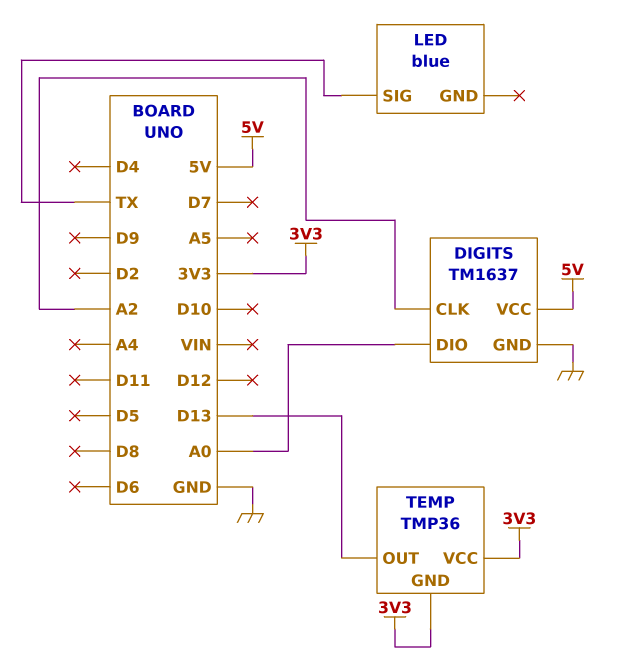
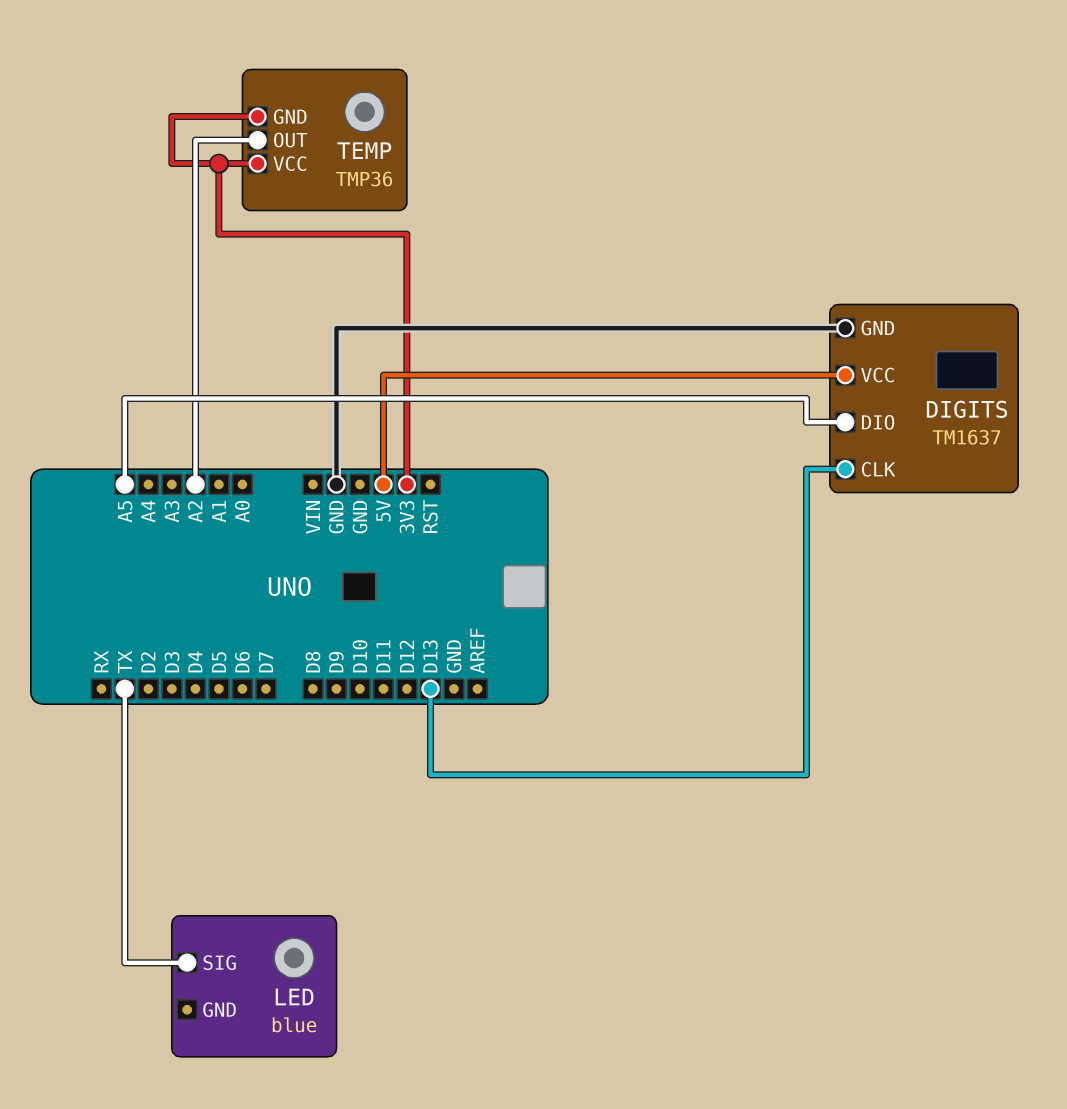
DIGITS pin CLK: A2 -> D13
DIGITS pin DIO: A0 -> A5
TEMP pin OUT: D13 -> A2

